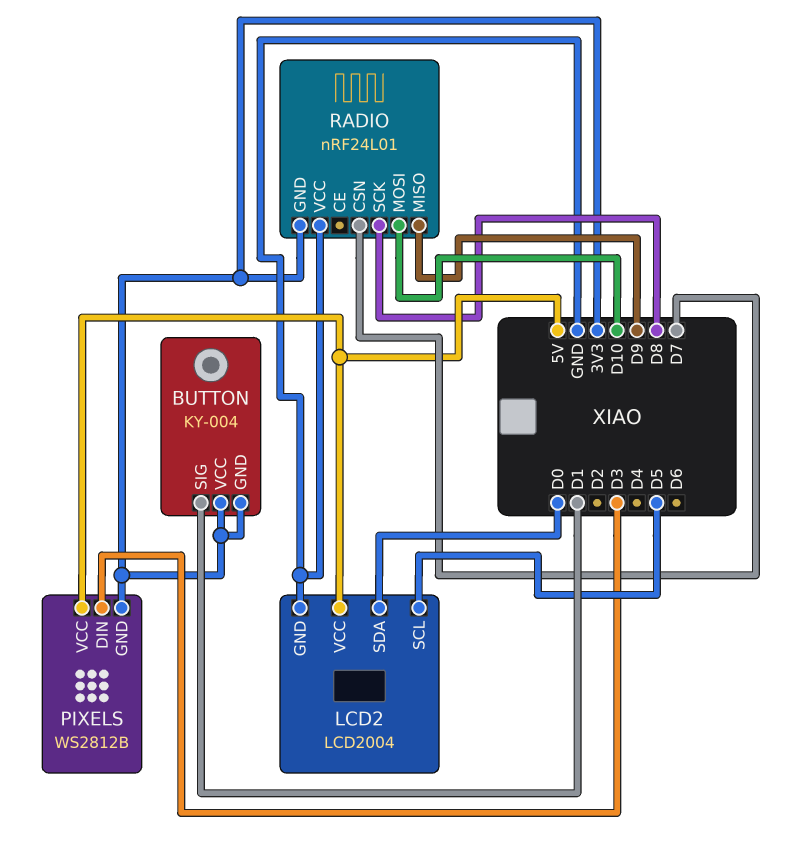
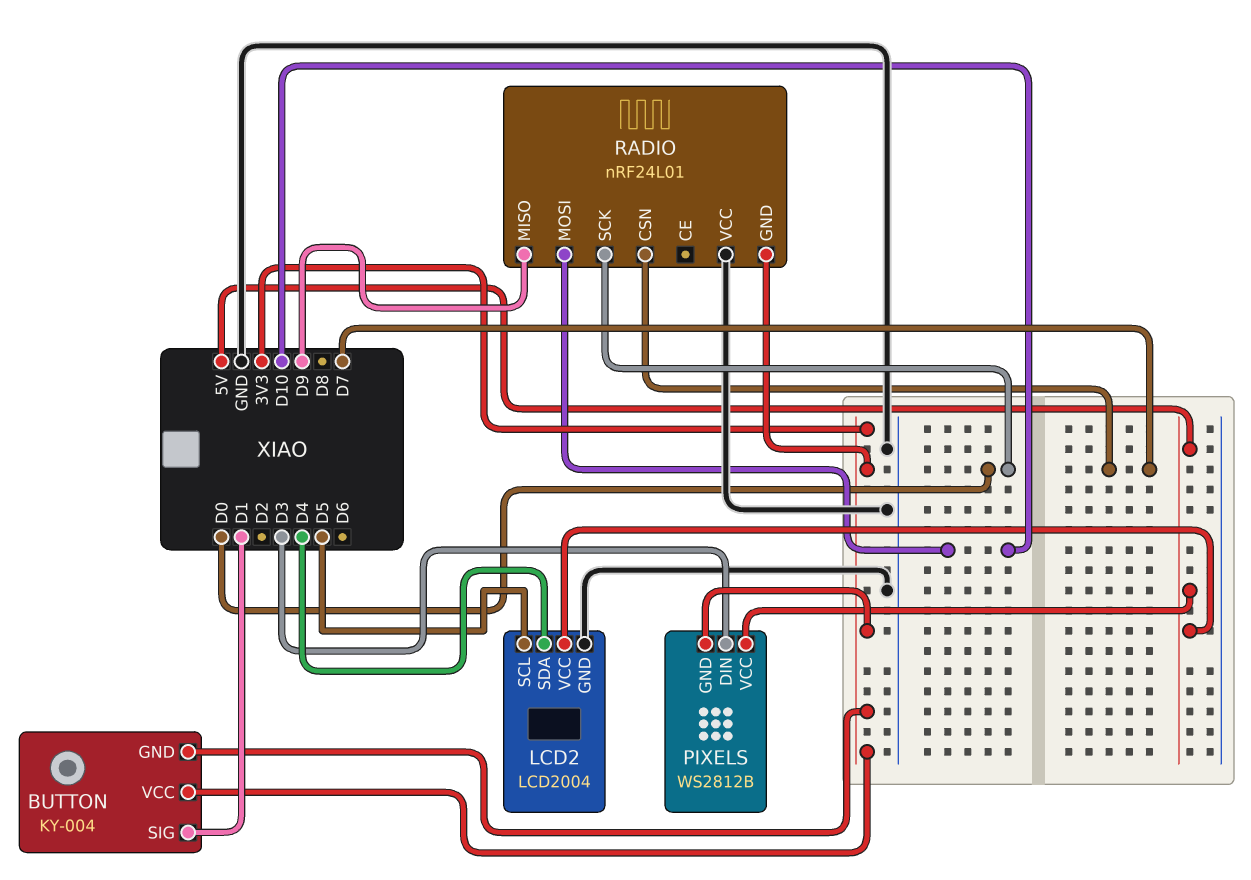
LCD2 pin SDA: D0 -> D4
RADIO pin SCK: D8 -> D0

